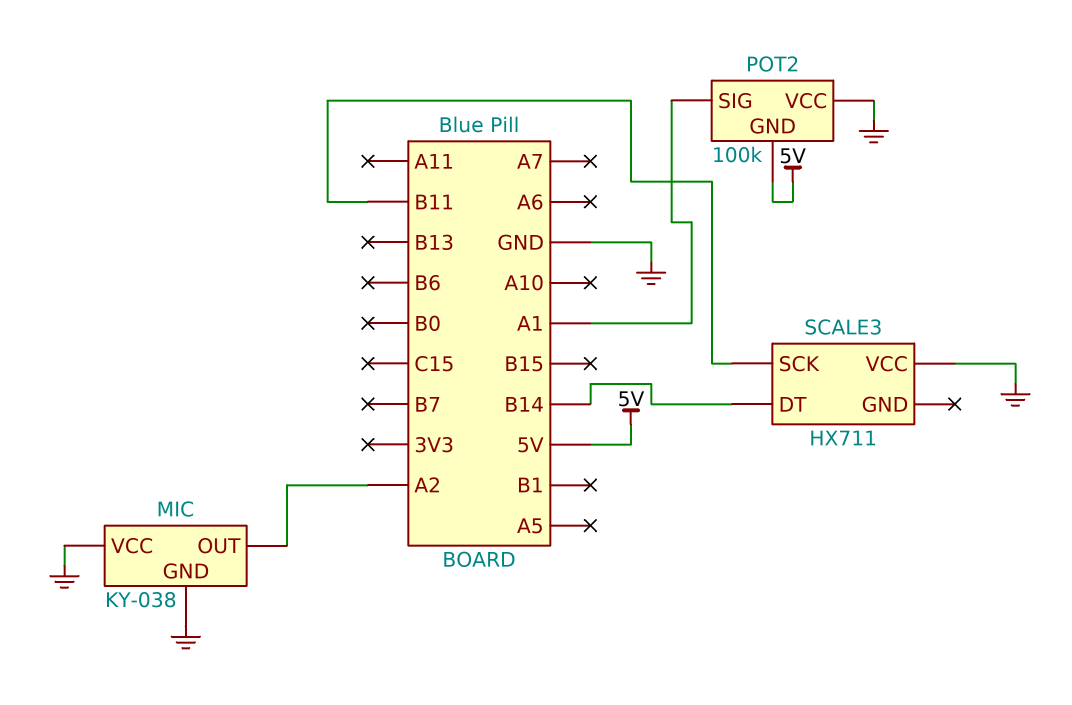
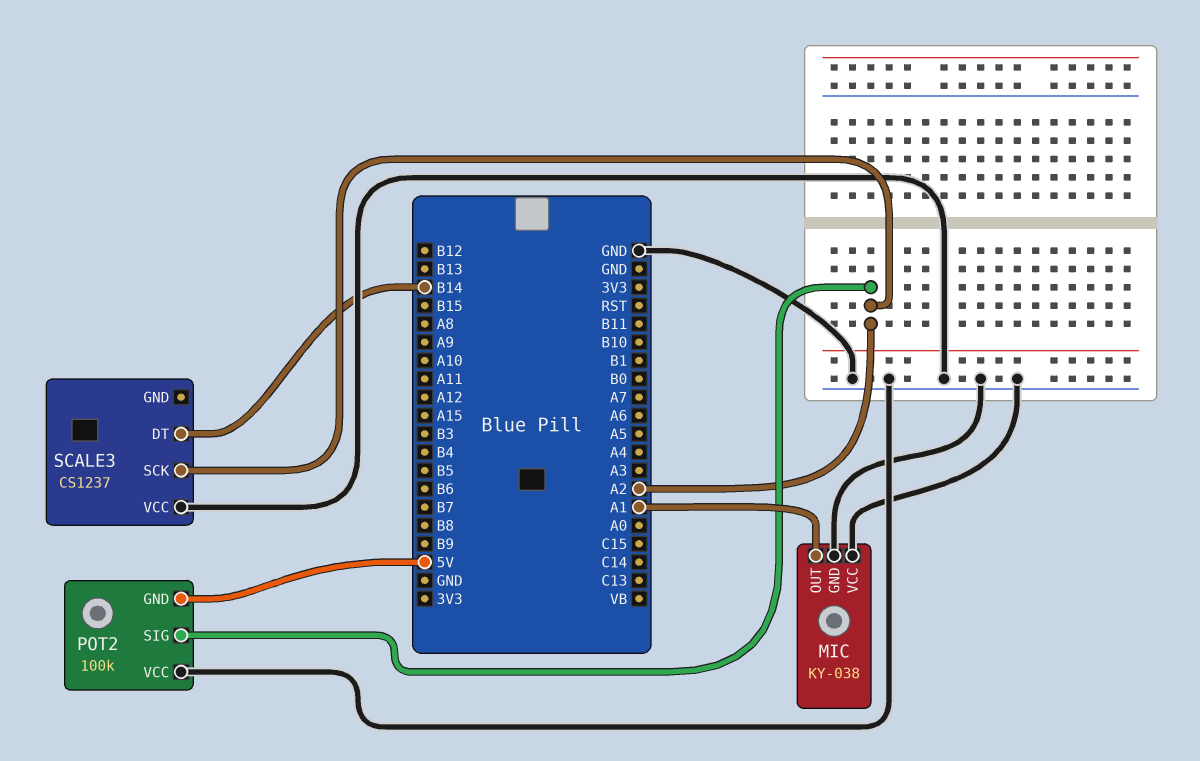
MIC pin OUT: A2 -> A1
POT2 pin SIG: A1 -> A2
SCALE3: HX711 -> CS1237
SCALE3 pin SCK: B11 -> A2

